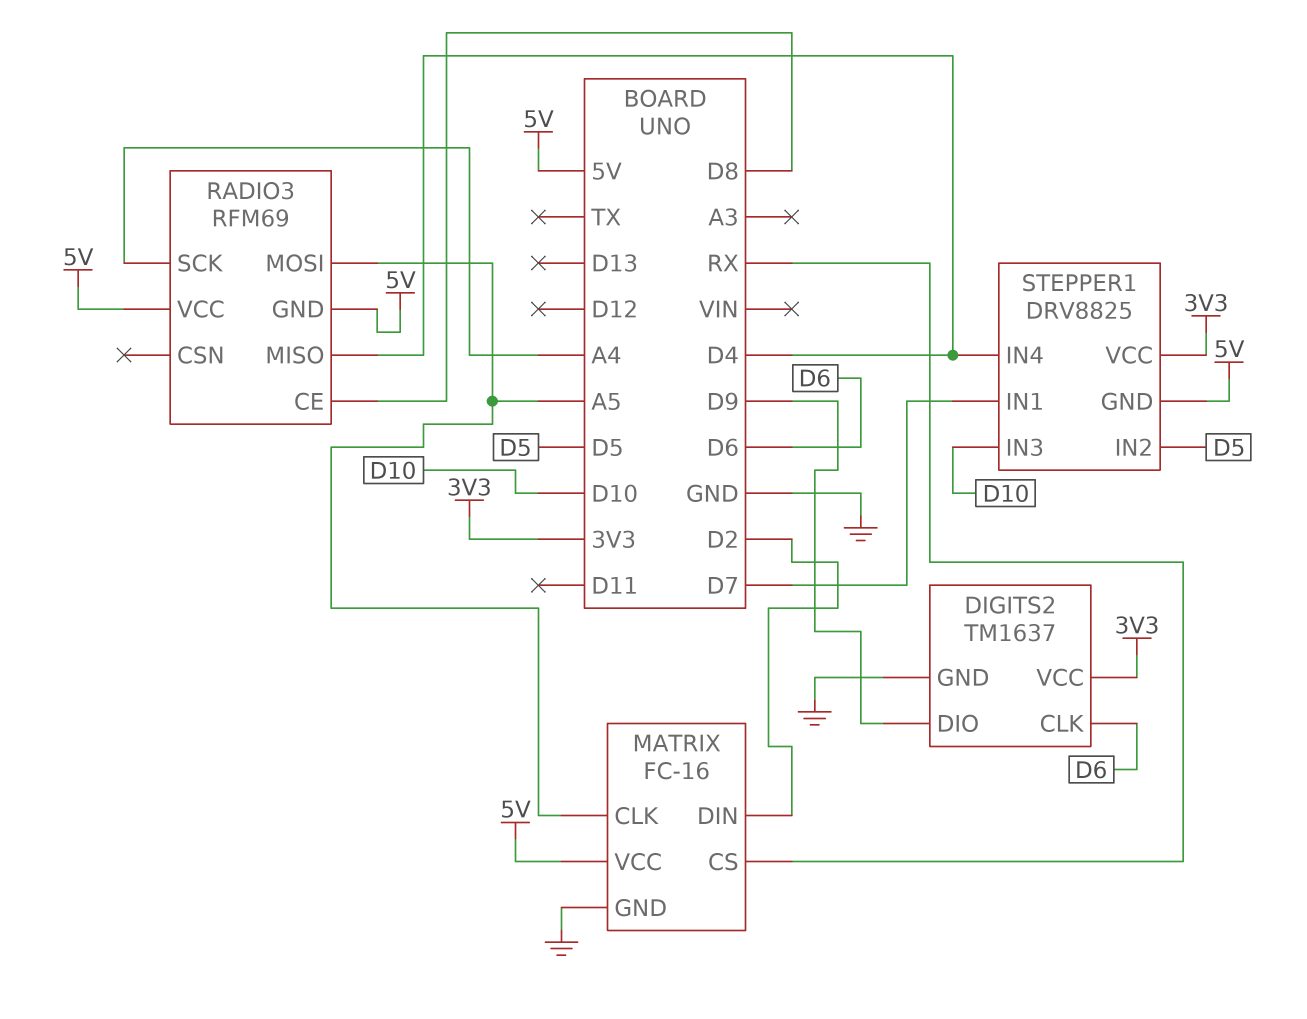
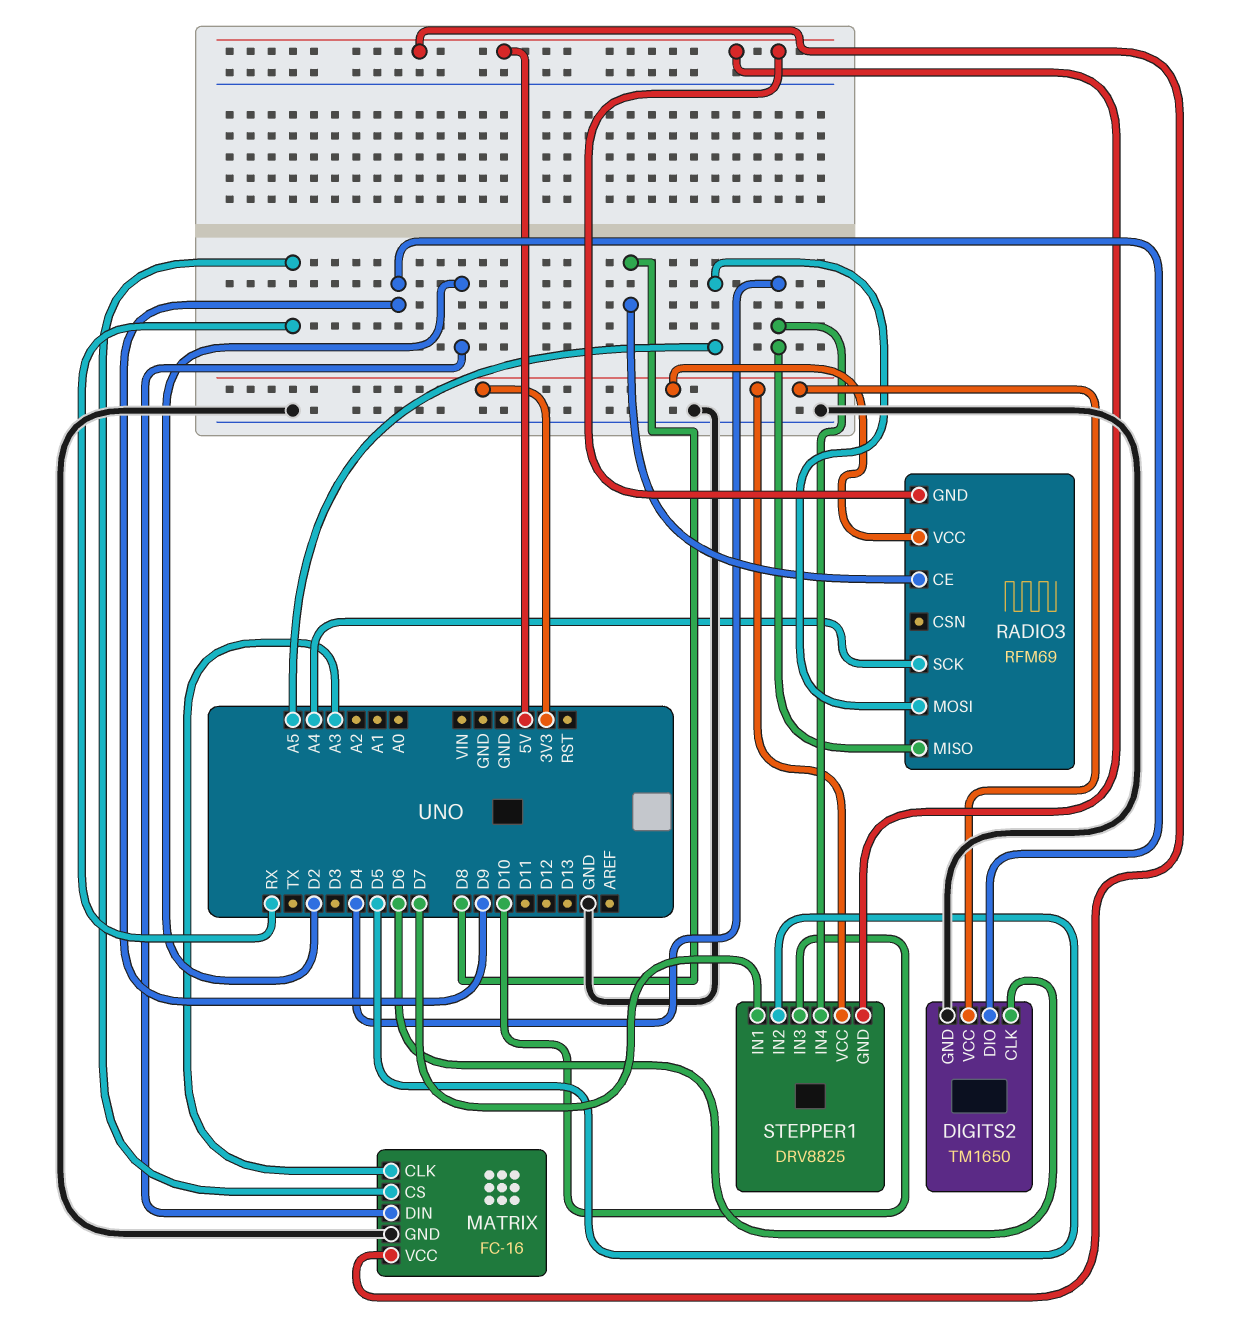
DIGITS2: TM1637 -> TM1650
MATRIX pin CLK: A5 -> A3
RADIO3 pin VCC: 5V -> 3V3

